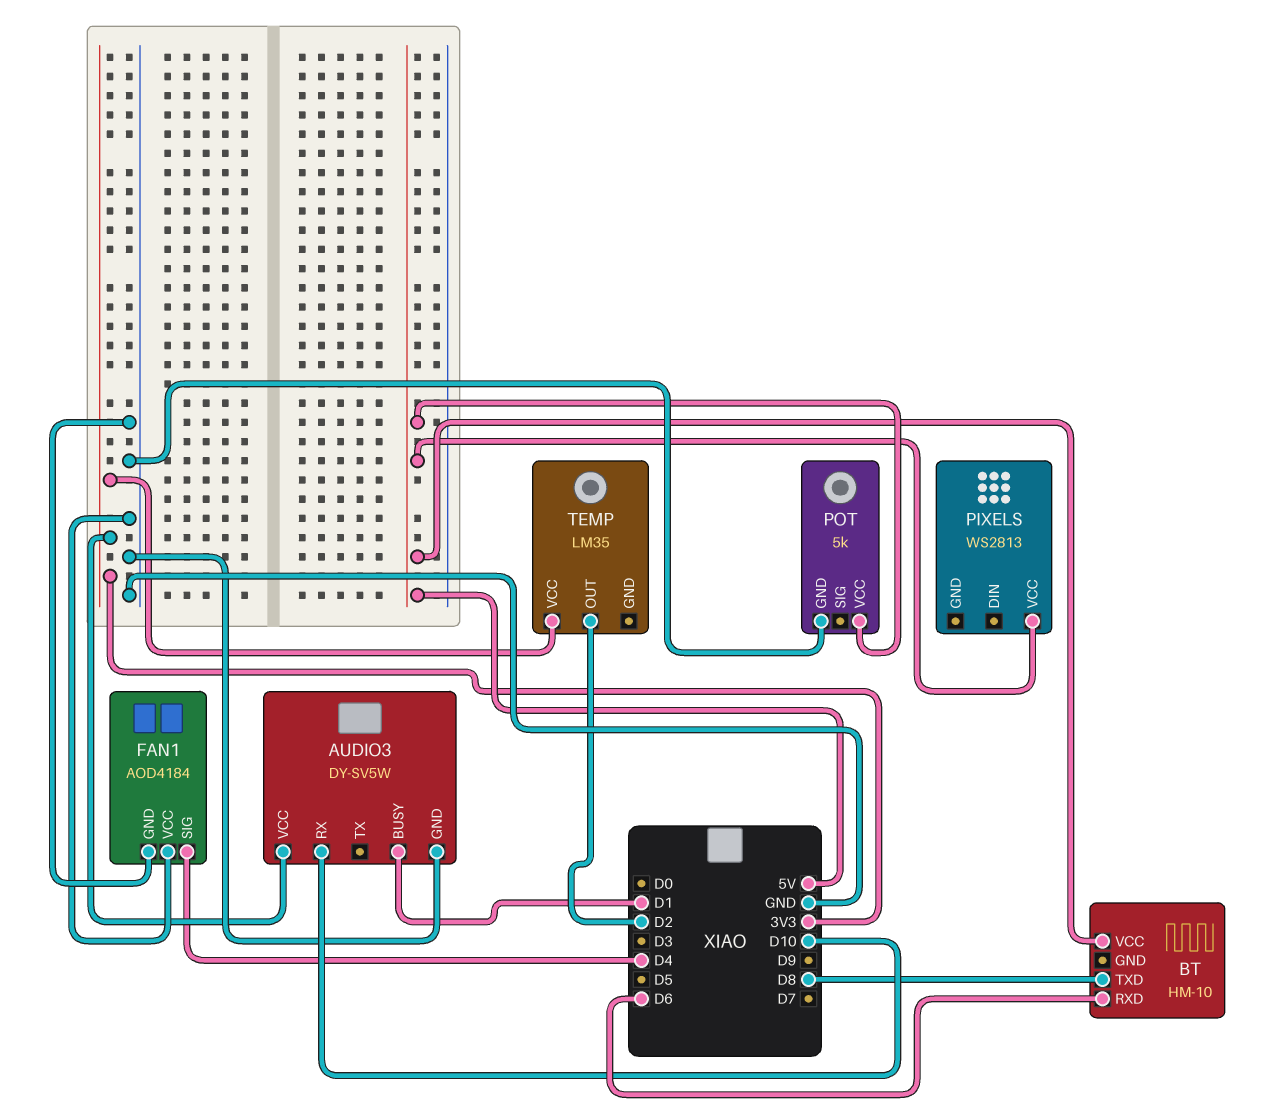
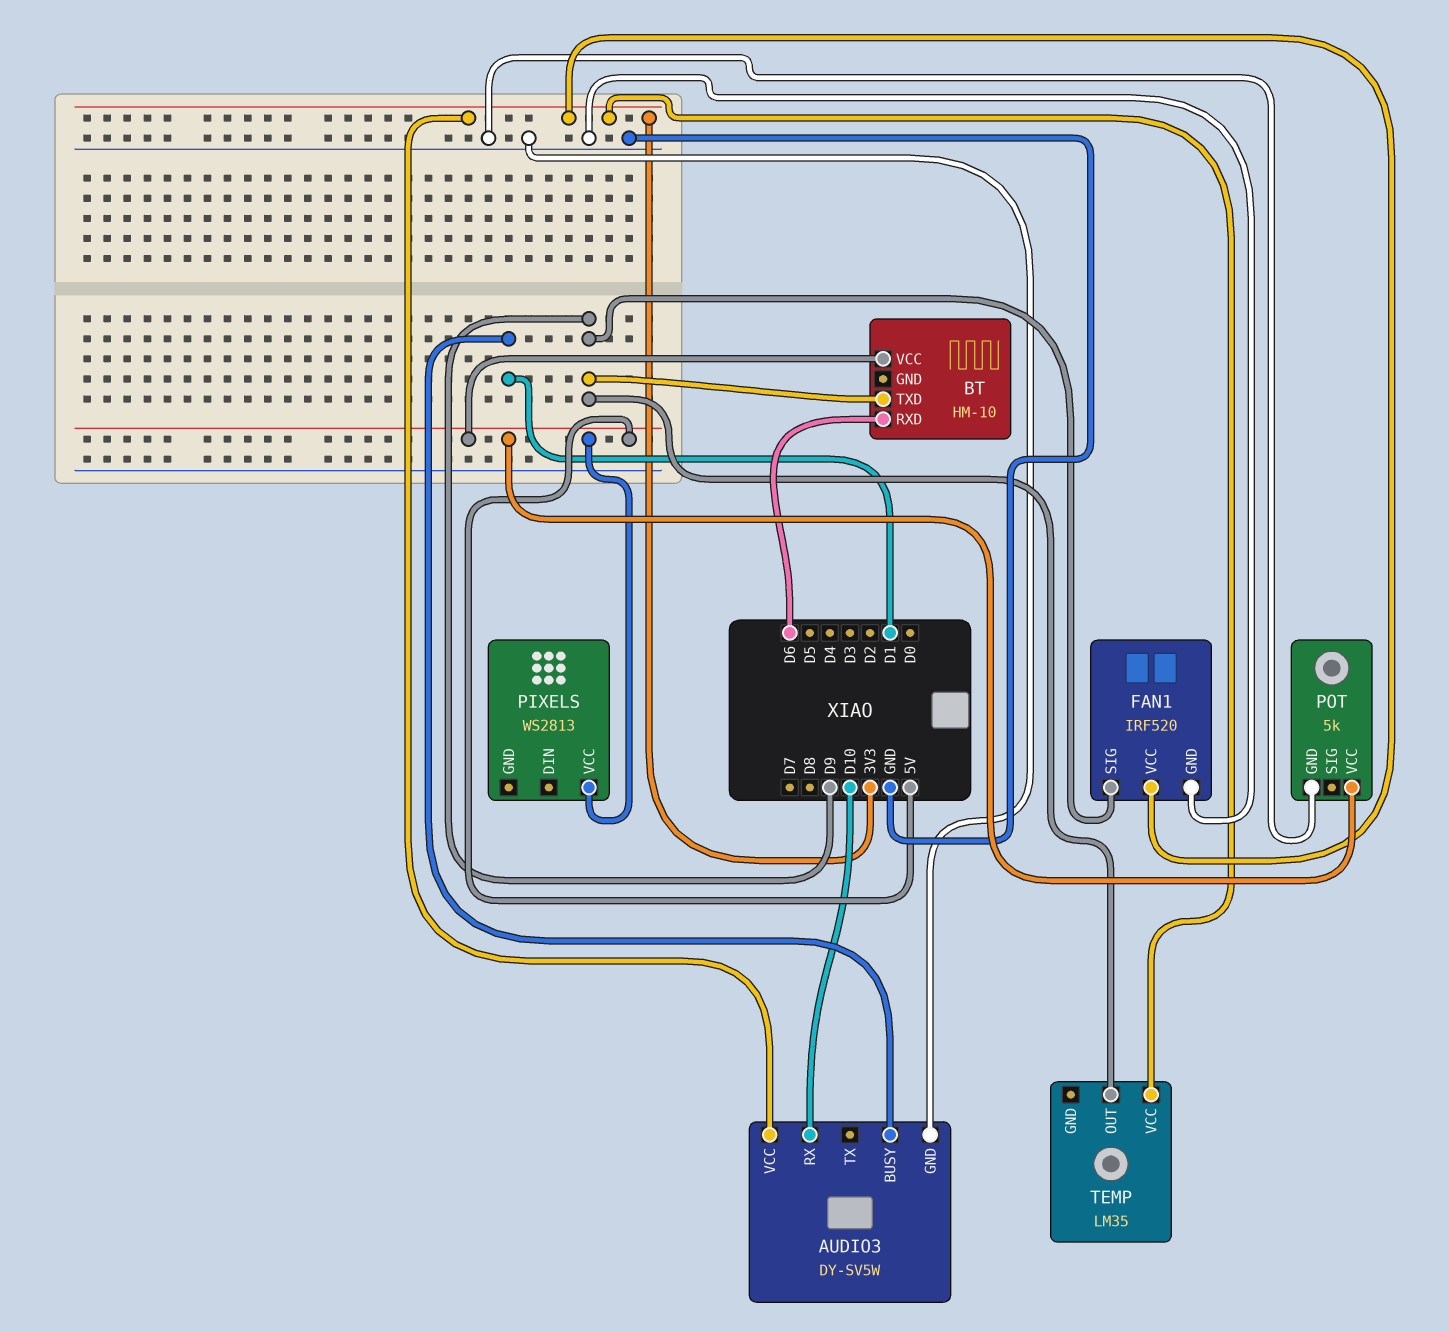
BT pin TXD: D8 -> D9
FAN1: AOD4184 -> IRF520
FAN1 pin SIG: D4 -> D9
FAN1 pin VCC: GND -> 3V3
TEMP pin OUT: D2 -> D9

